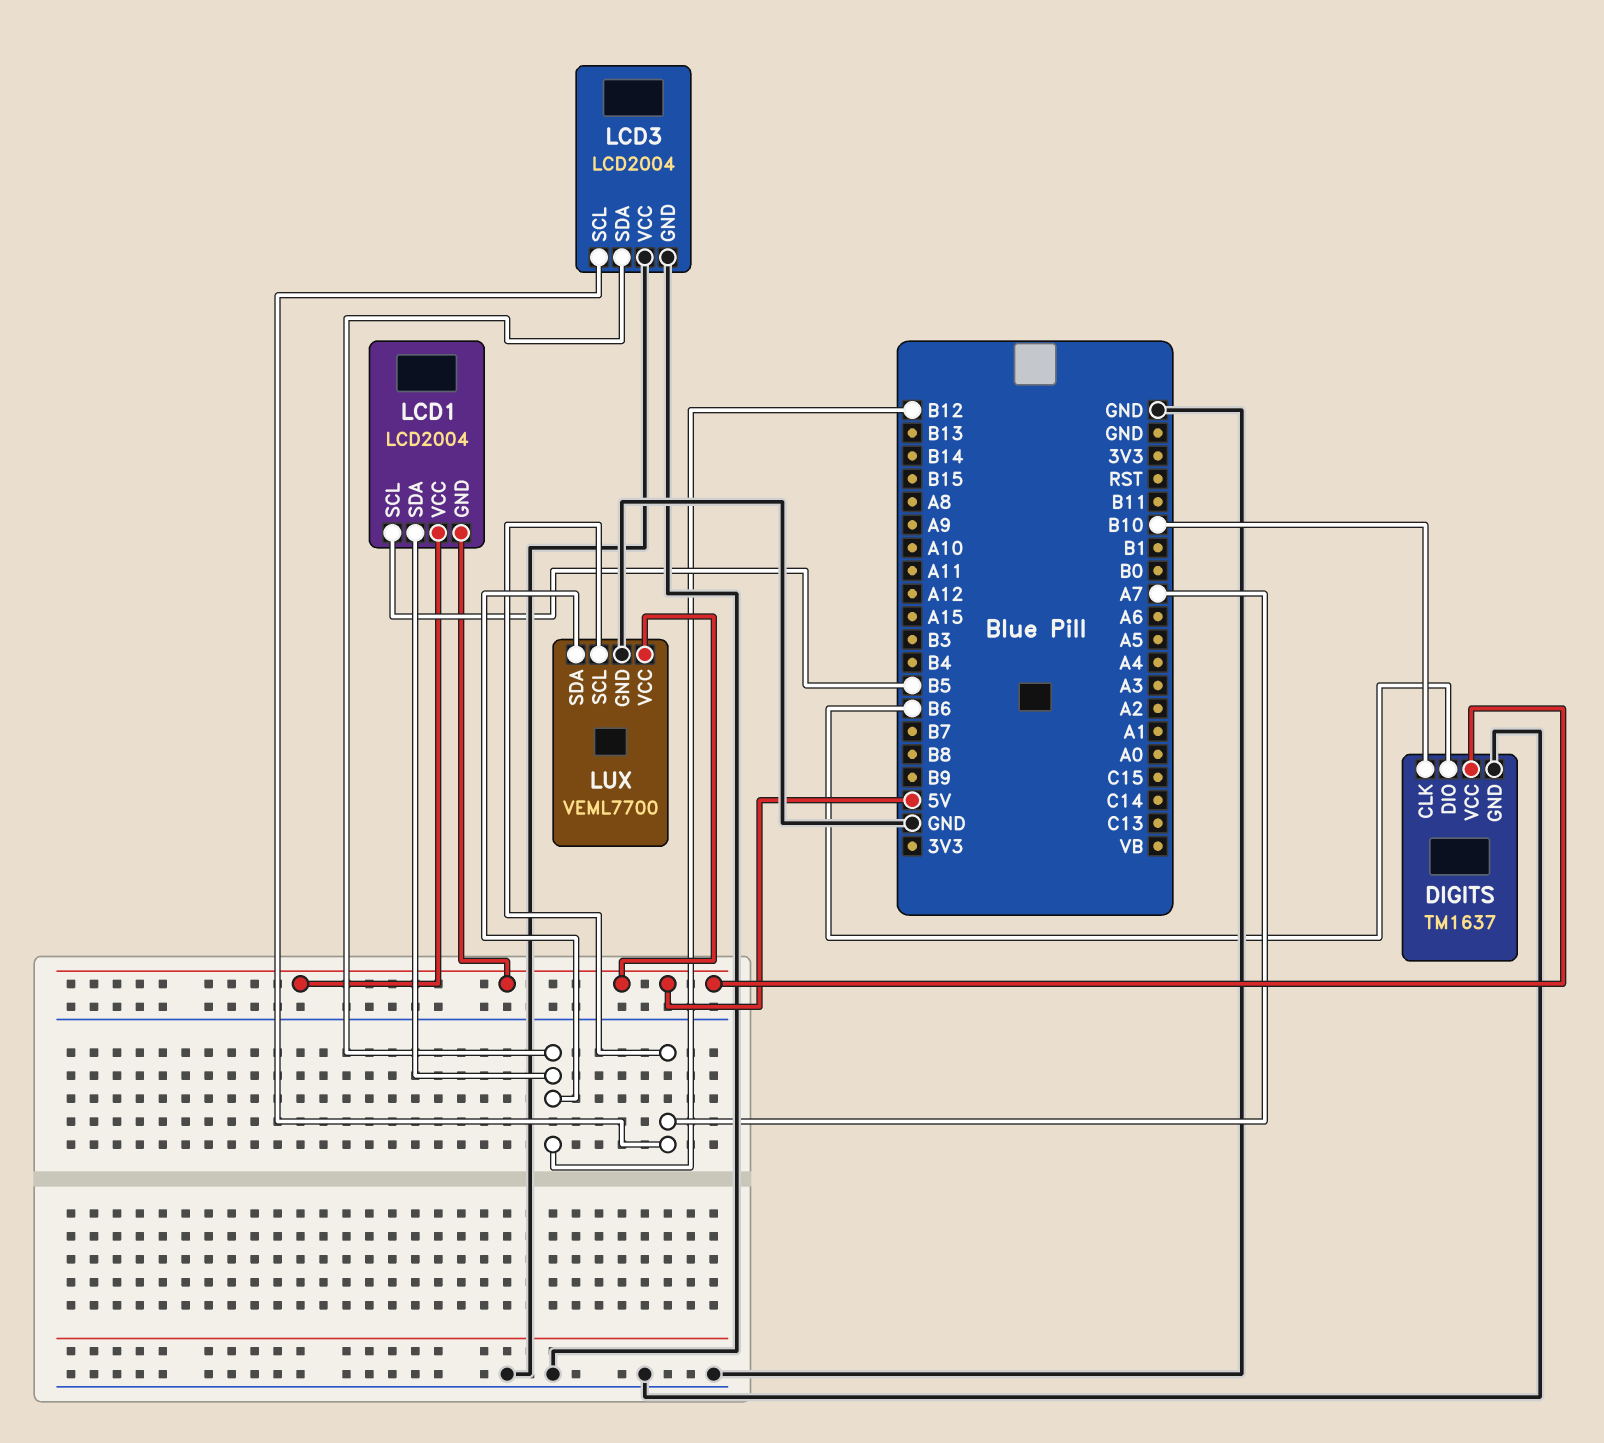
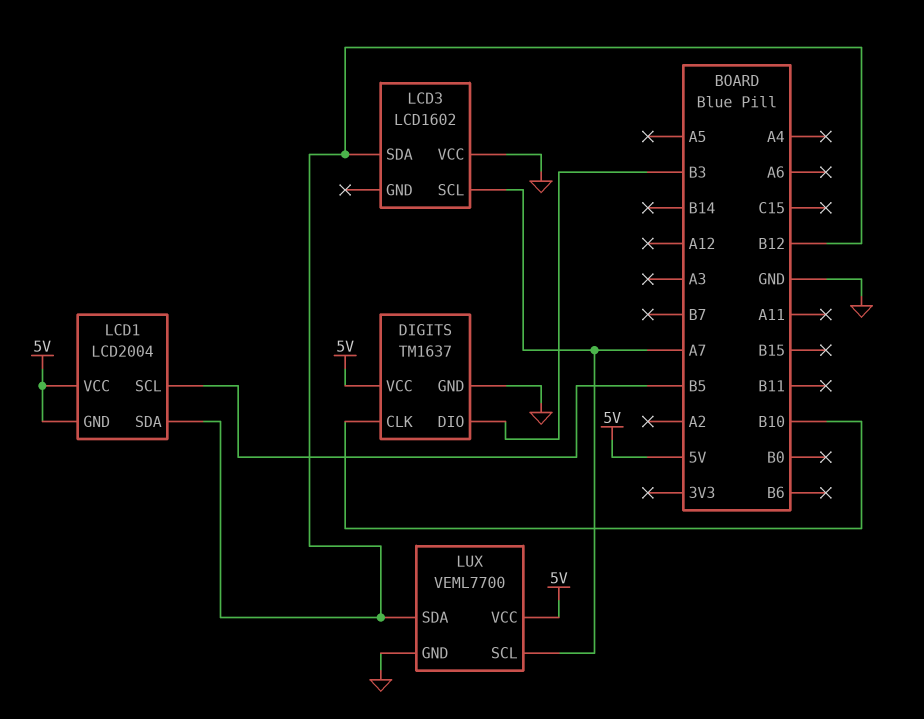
DIGITS pin DIO: B6 -> B3
LCD3: LCD2004 -> LCD1602
LCD3 pin GND: GND -> none

